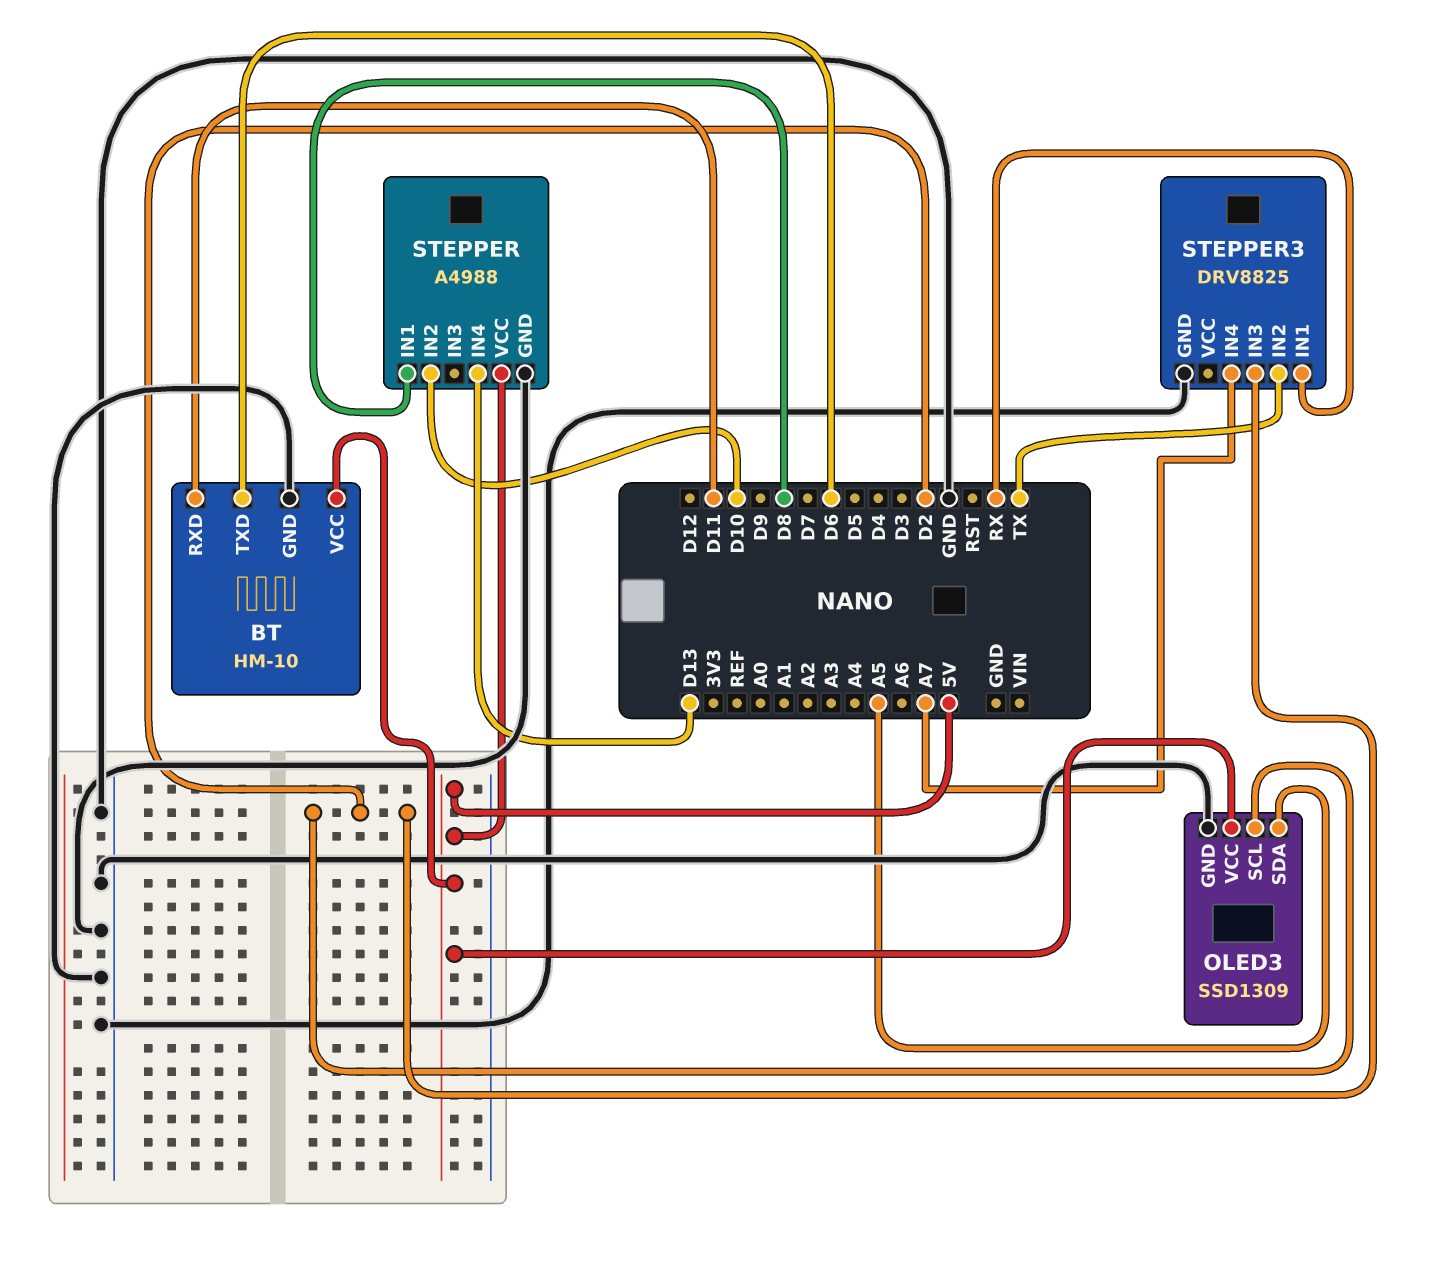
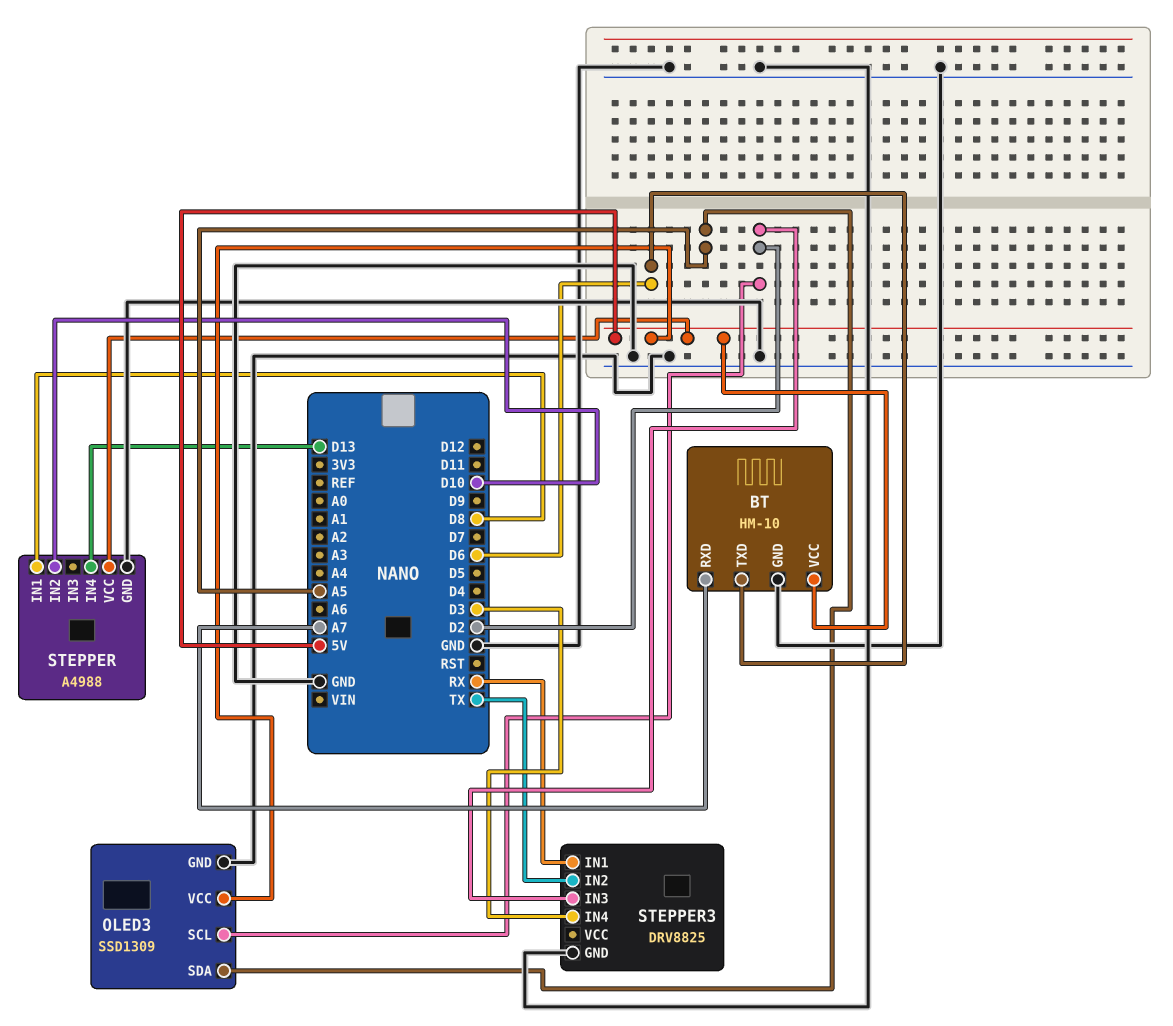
BT pin RXD: D11 -> A7
STEPPER3 pin IN4: A7 -> D3

